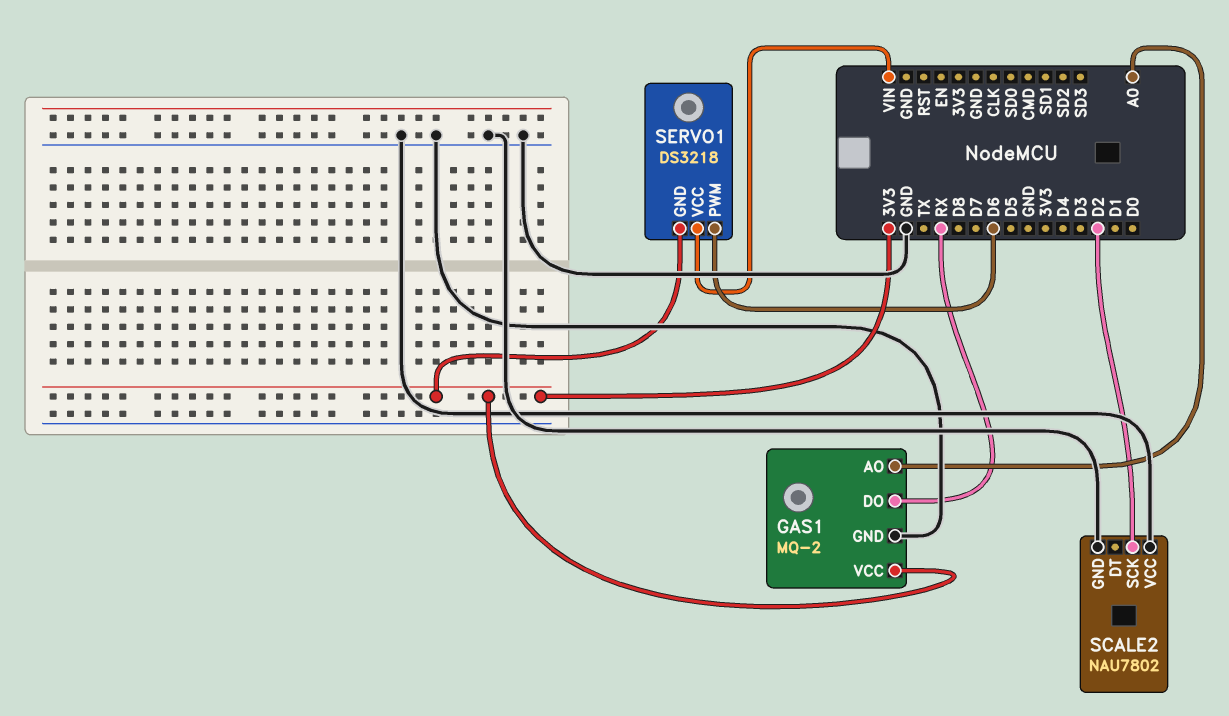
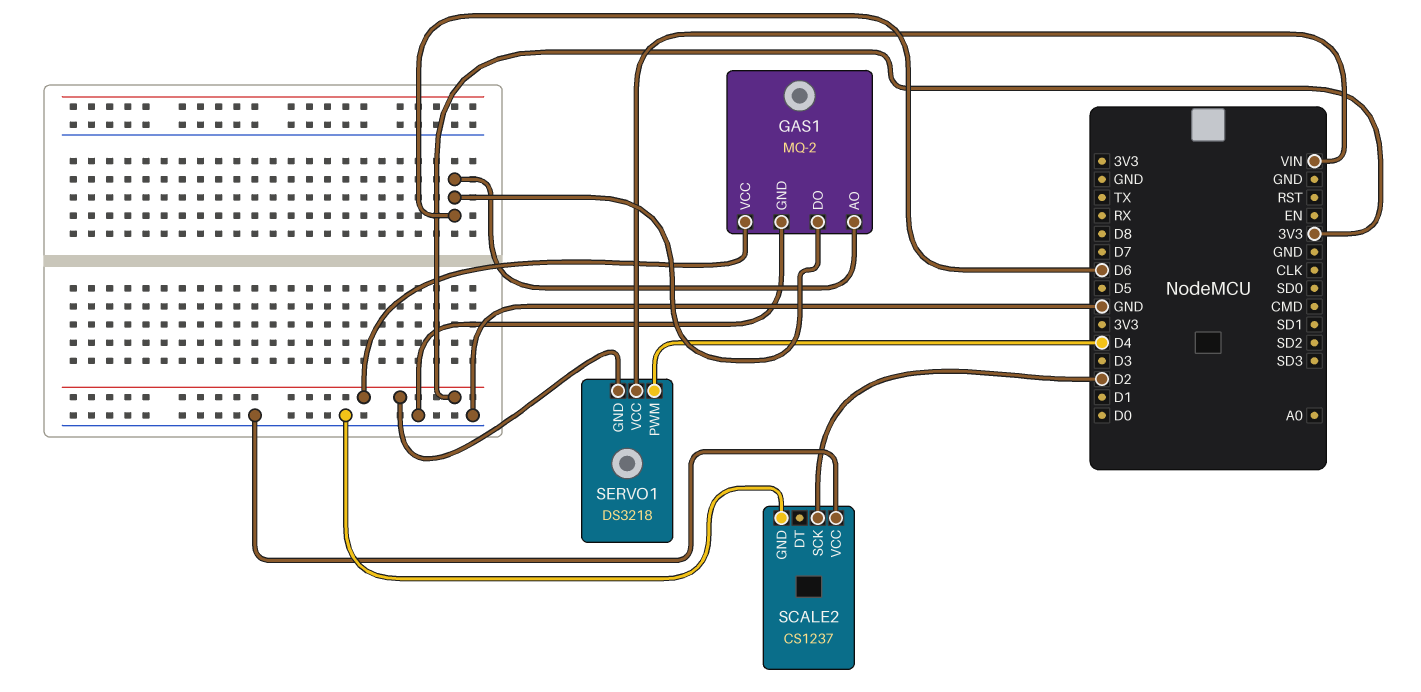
GAS1 pin AO: A0 -> D6
GAS1 pin DO: RX -> D6
SCALE2: NAU7802 -> CS1237
SERVO1 pin PWM: D6 -> D4

